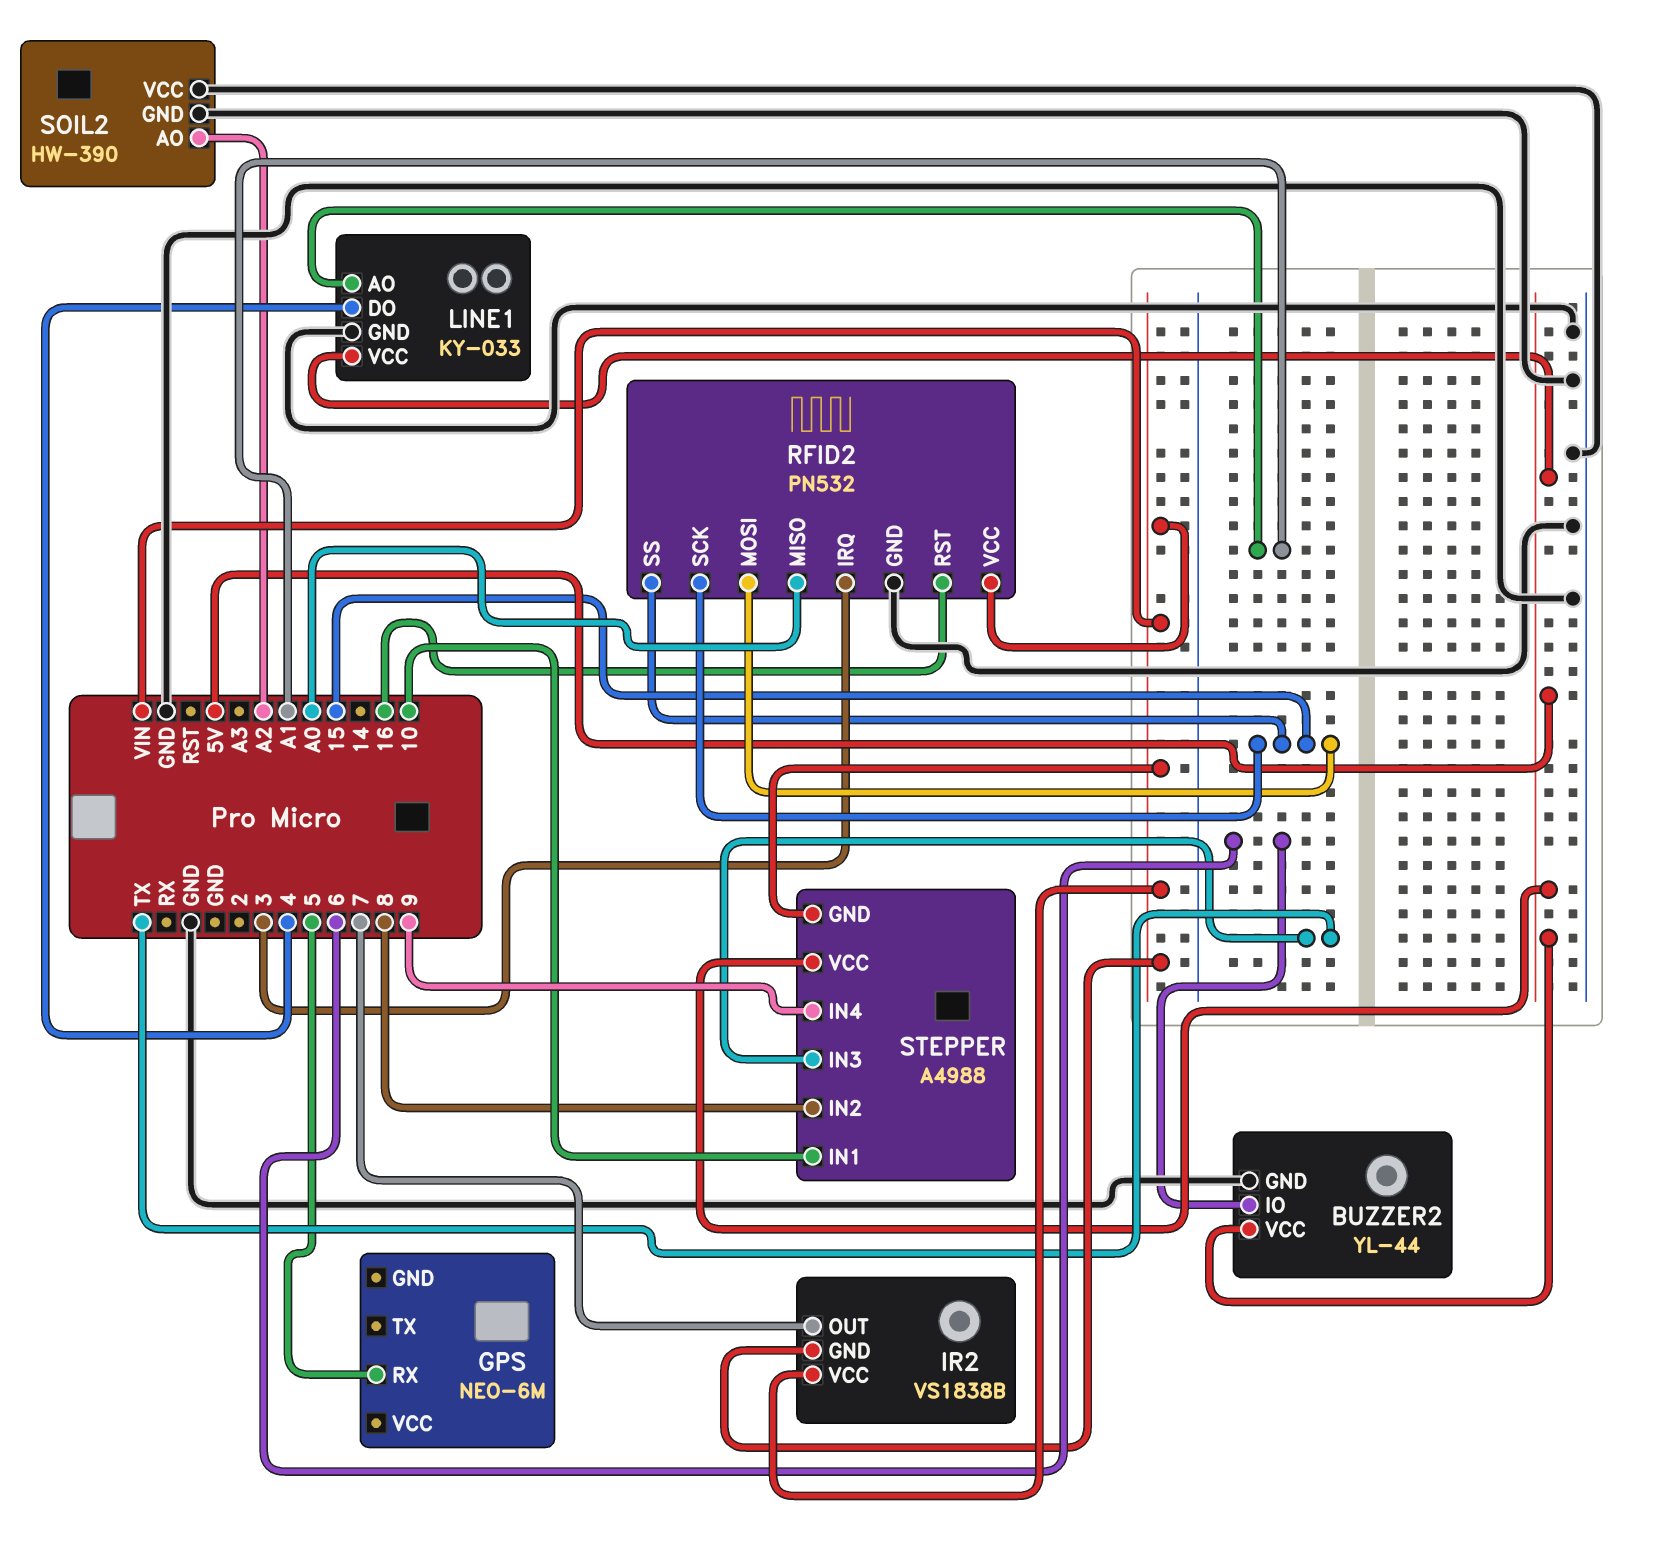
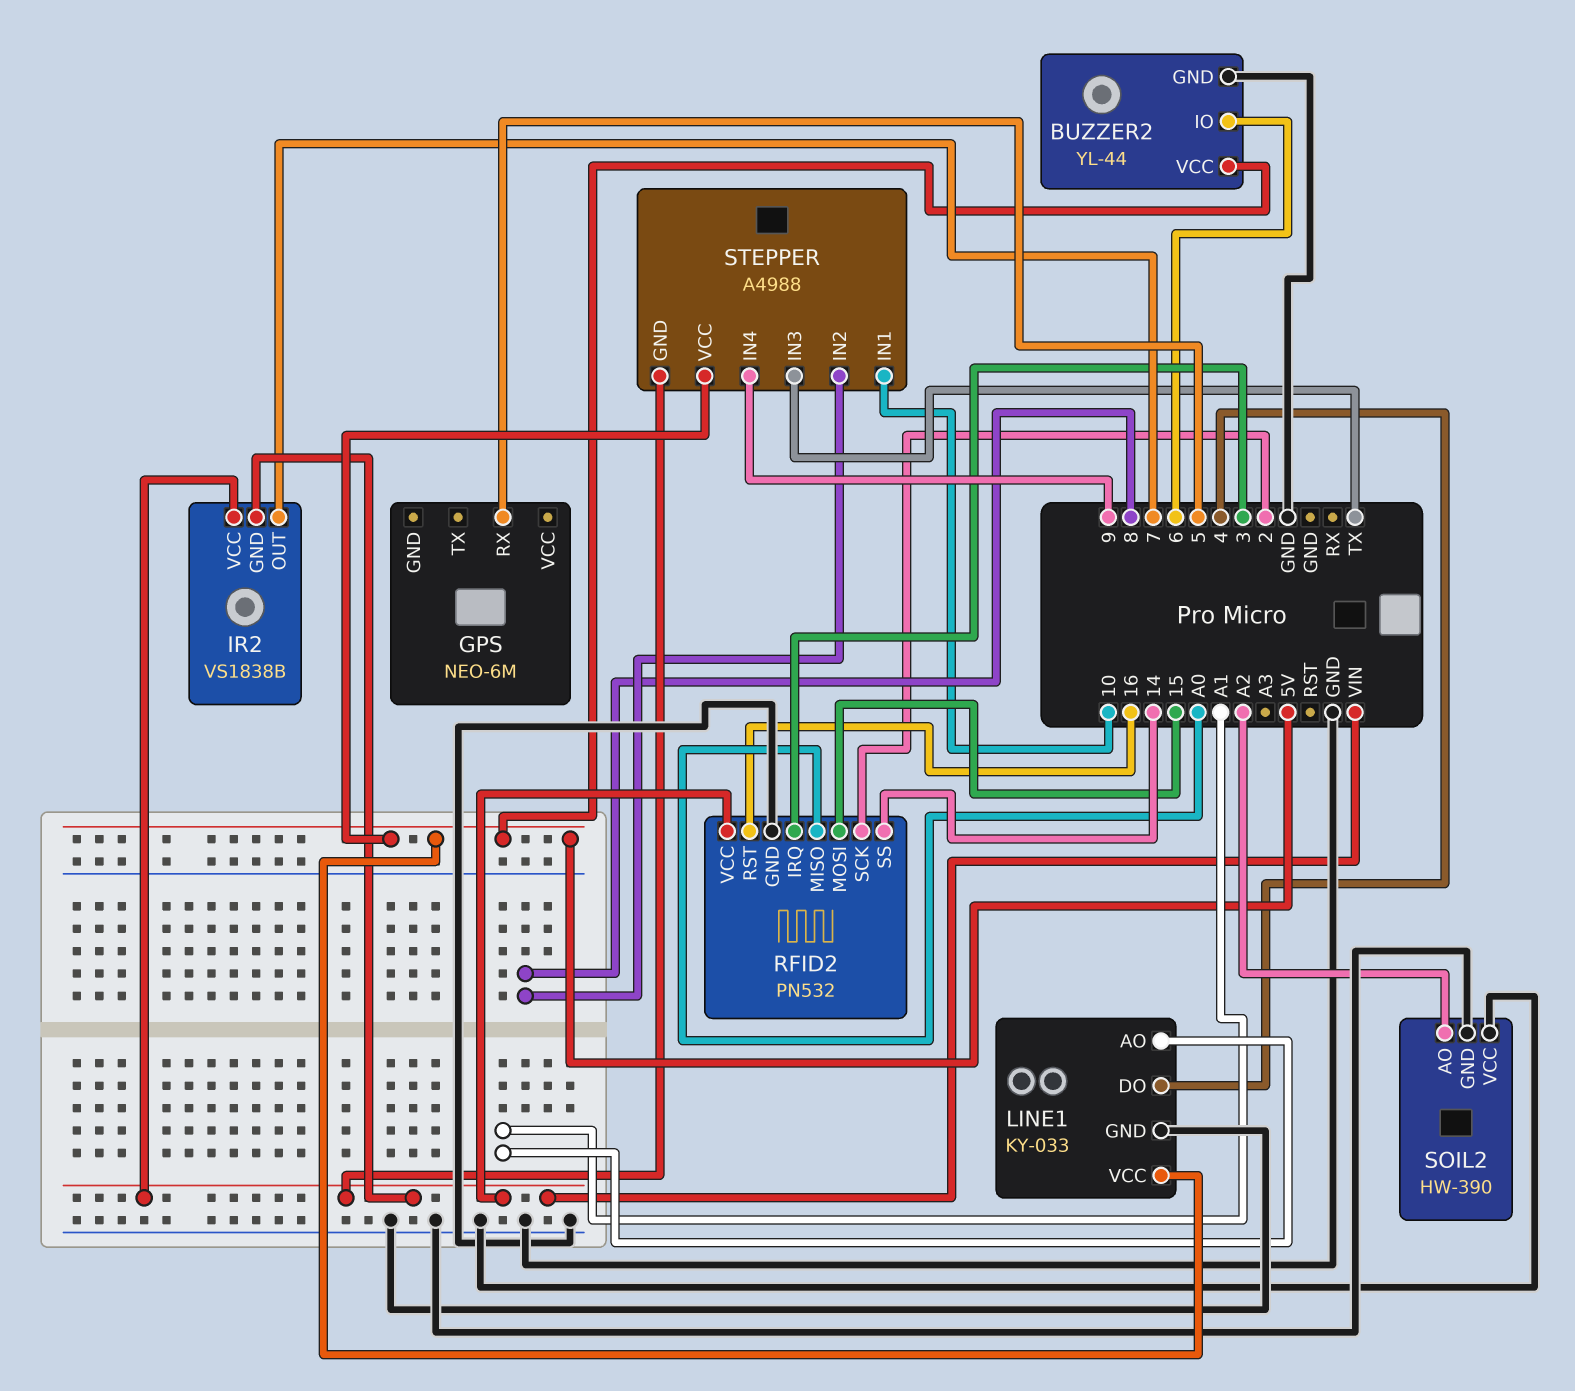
RFID2 pin SCK: 15 -> 2
RFID2 pin SS: 15 -> 14

